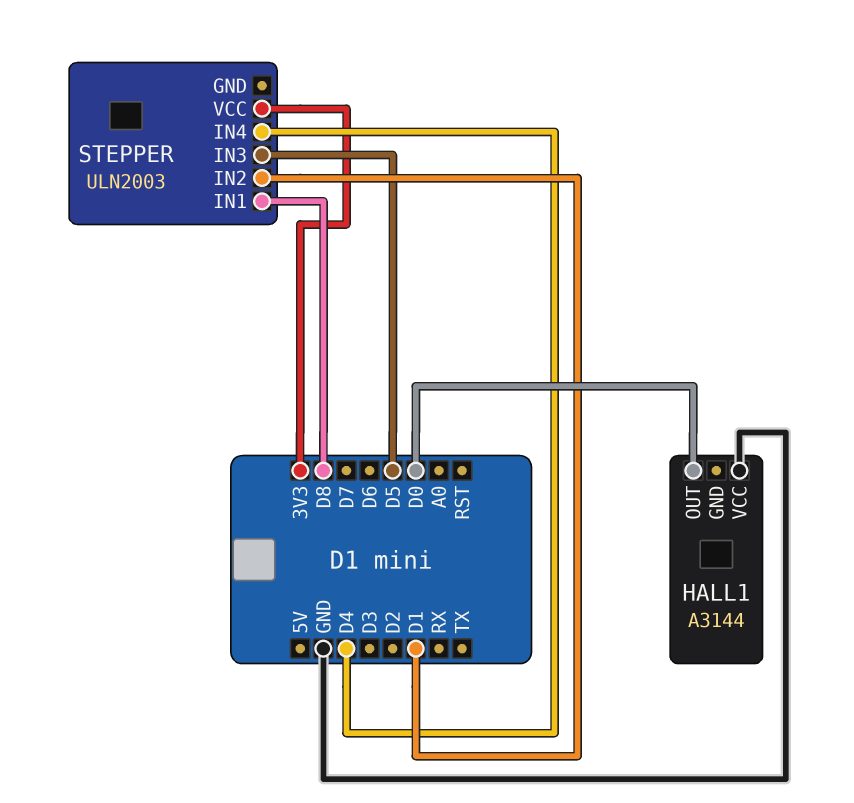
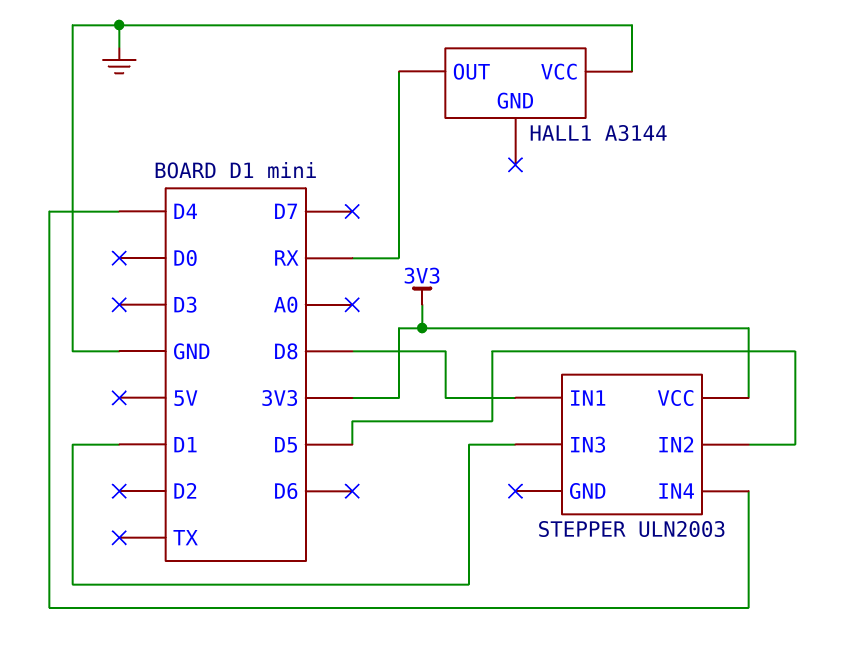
HALL1 pin OUT: D0 -> RX
STEPPER pin IN2: D1 -> D5
STEPPER pin IN3: D5 -> D1

